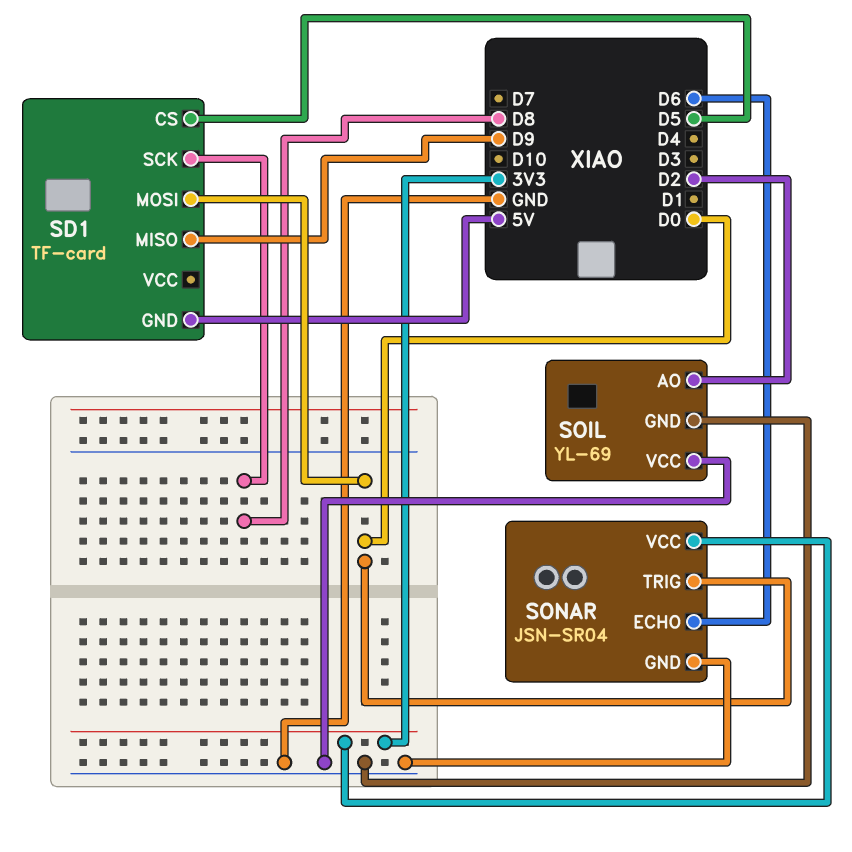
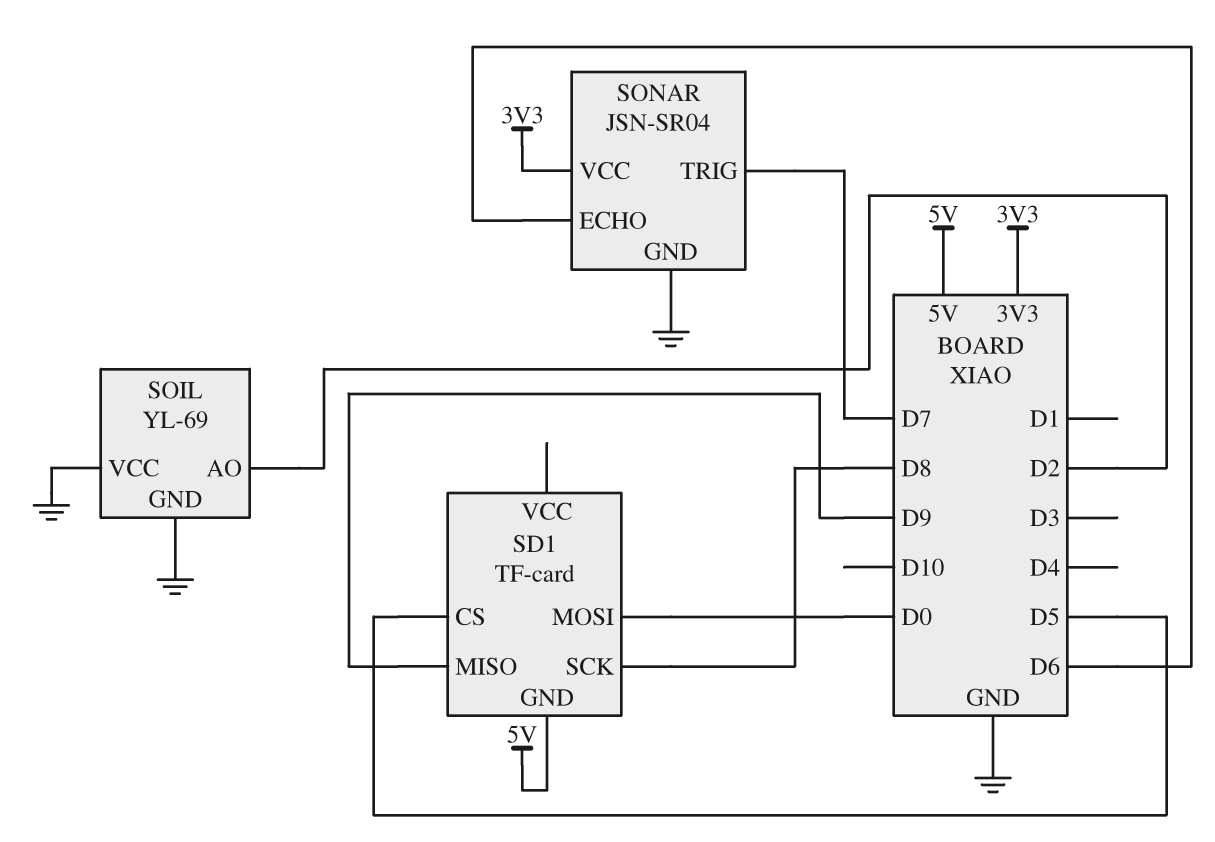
SONAR pin TRIG: D0 -> D7

